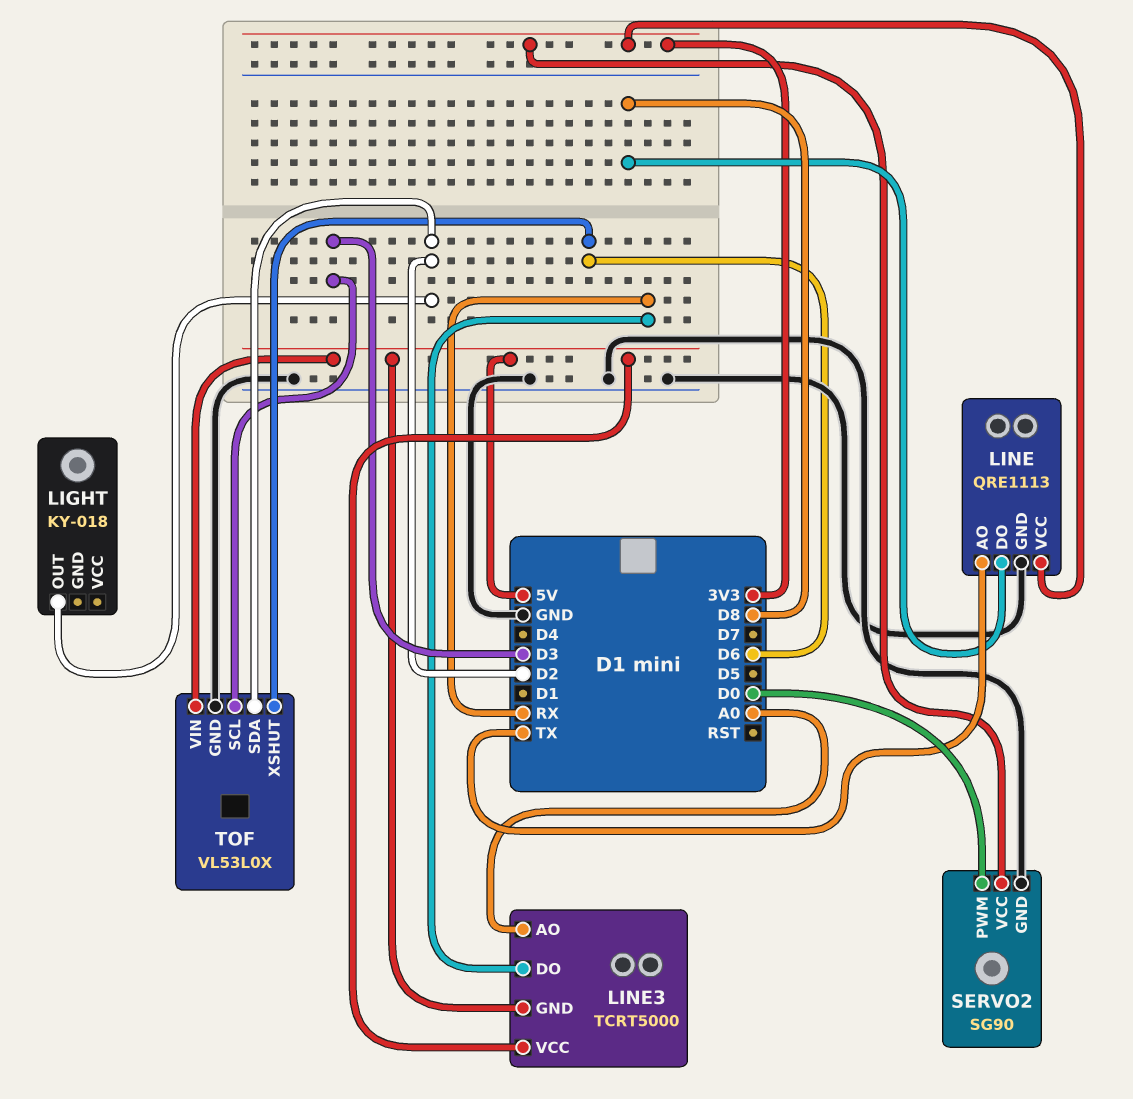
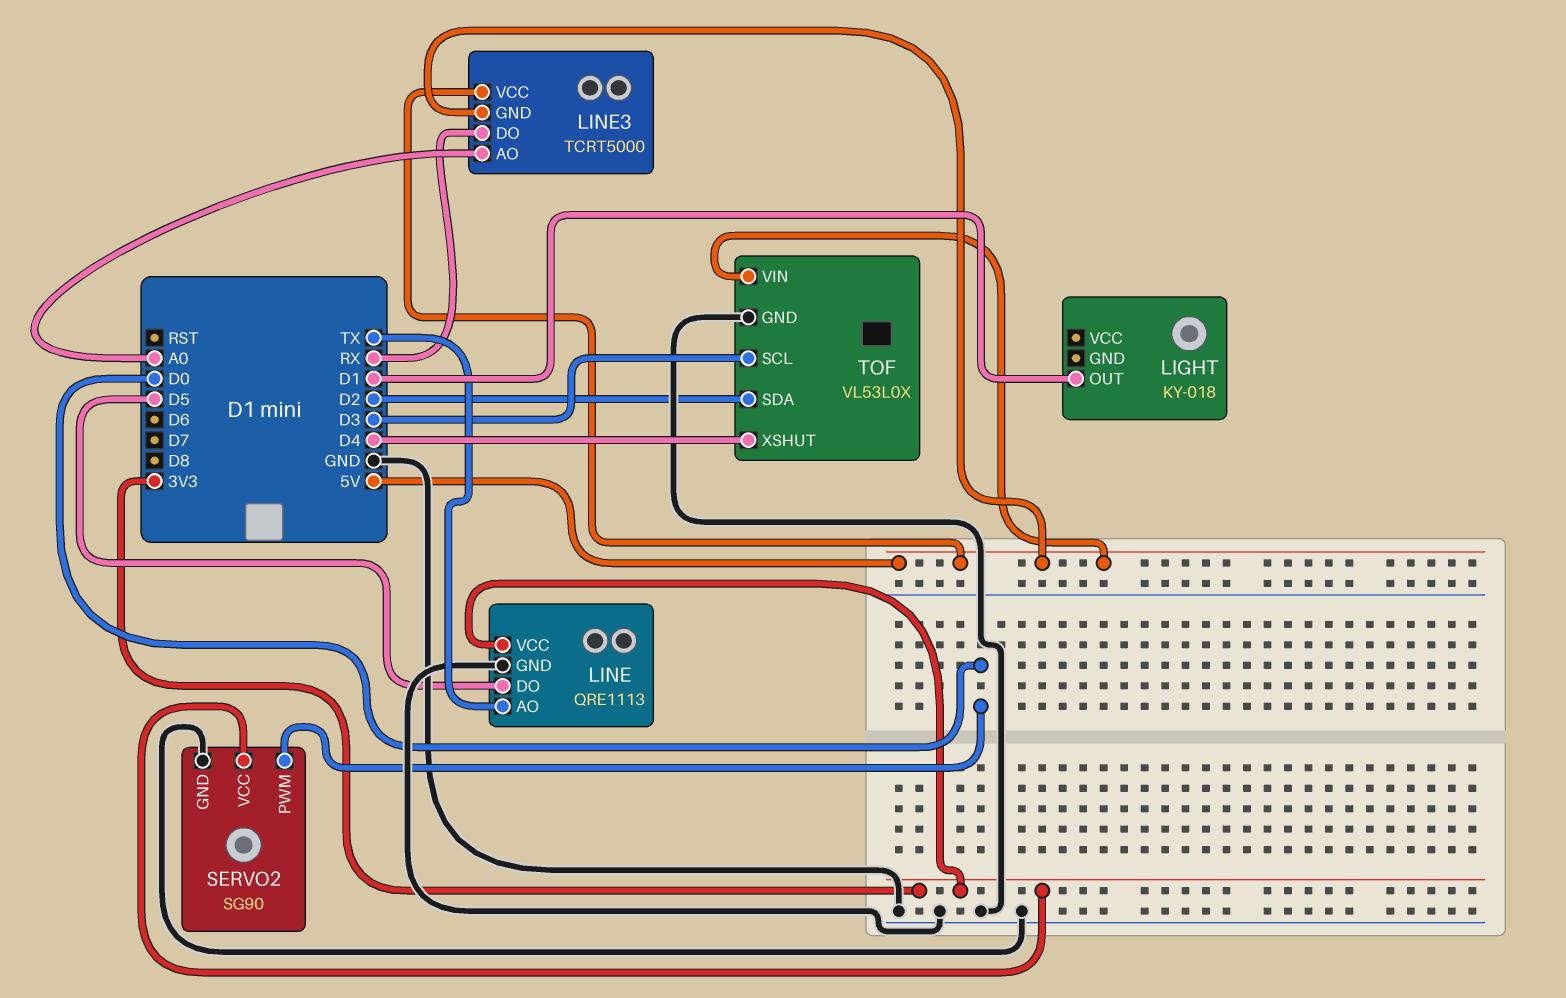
LIGHT pin OUT: D2 -> D1
LINE pin DO: D8 -> D5
TOF pin XSHUT: D6 -> D4

